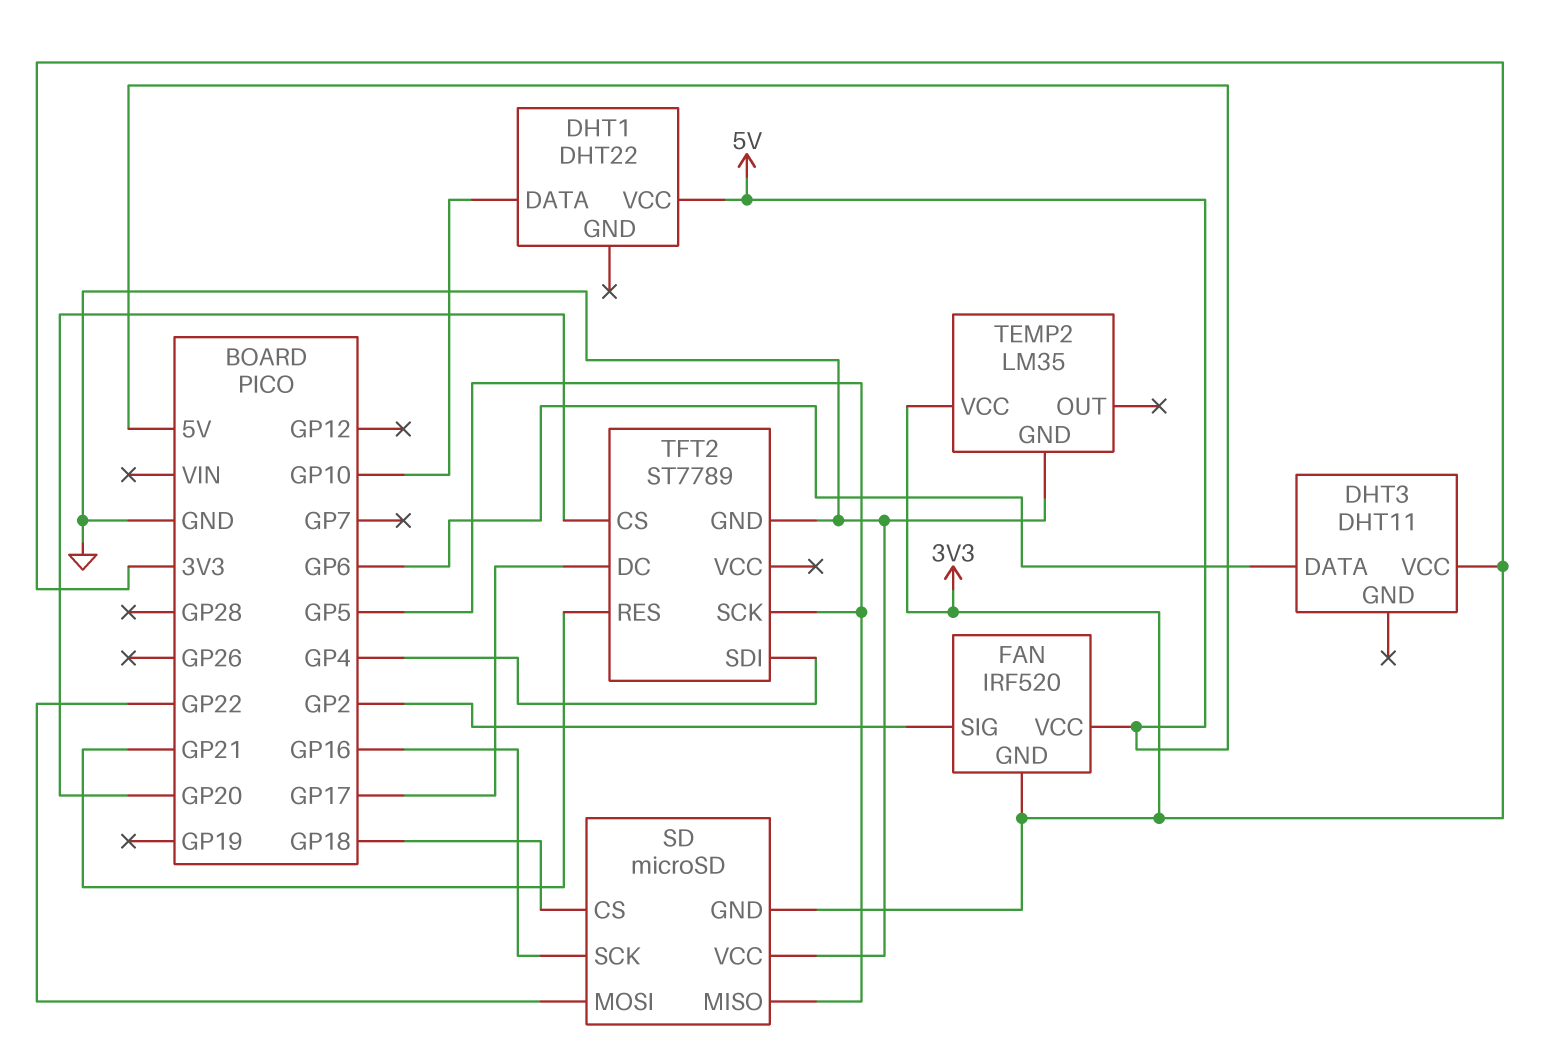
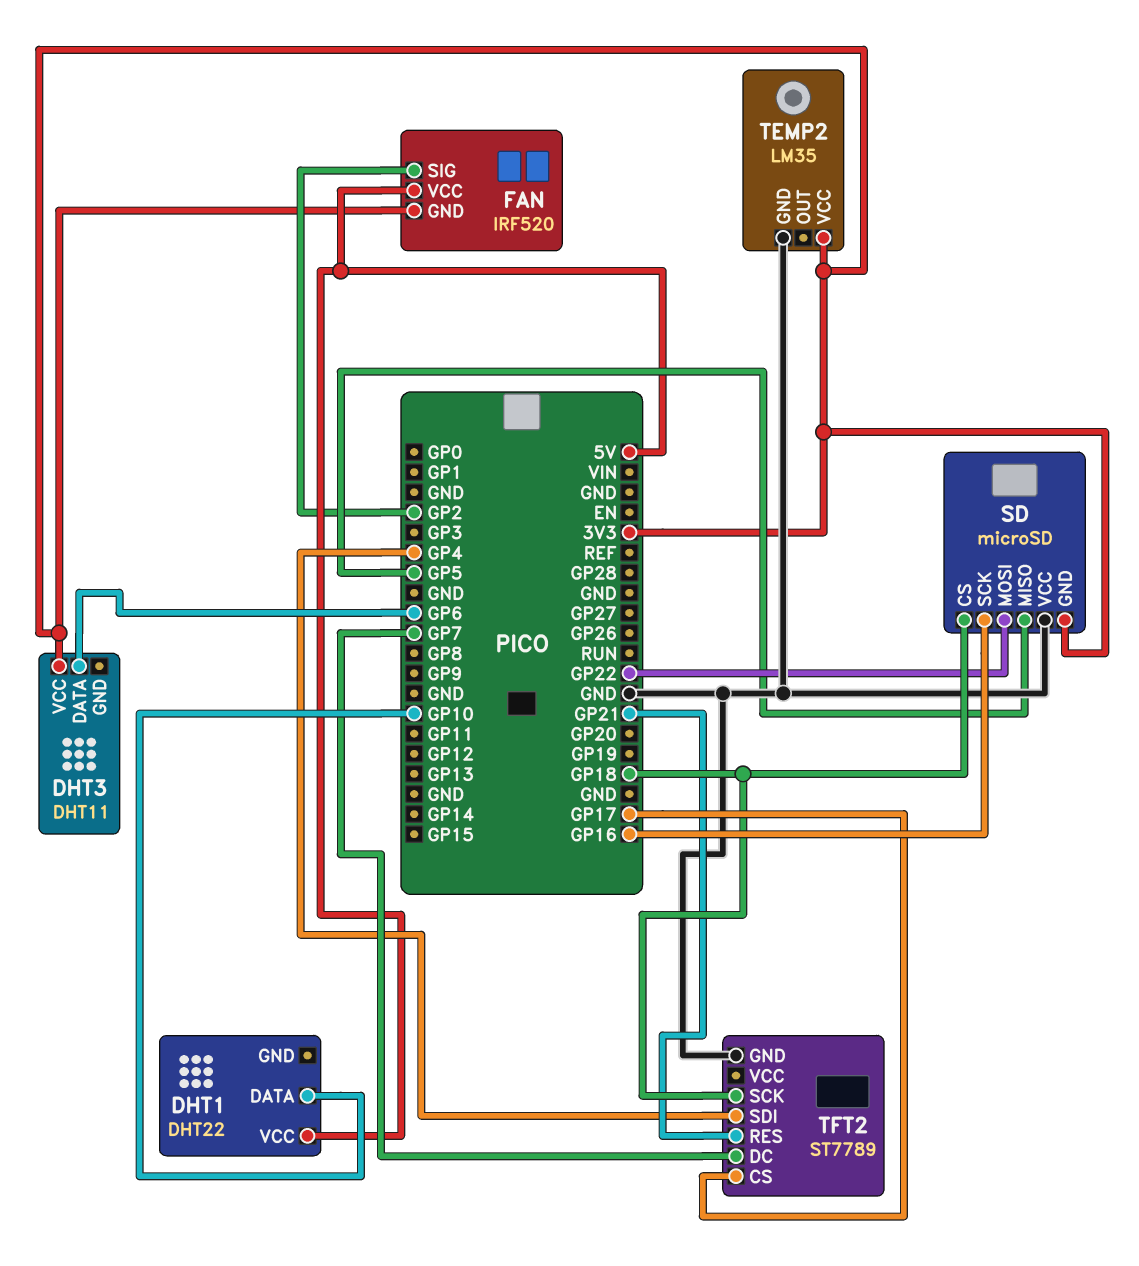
TFT2 pin CS: GP20 -> GP17
TFT2 pin DC: GP17 -> GP7
TFT2 pin SCK: GP5 -> GP18

